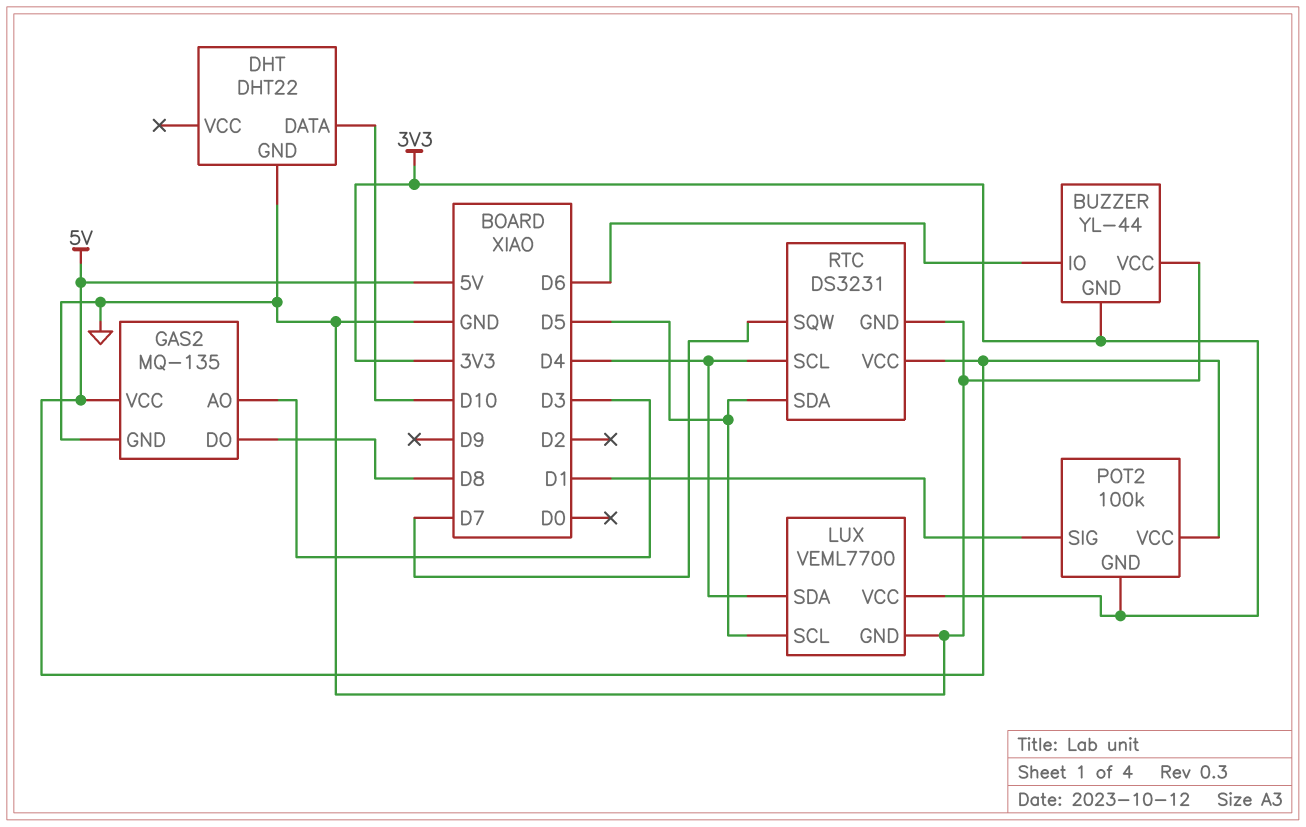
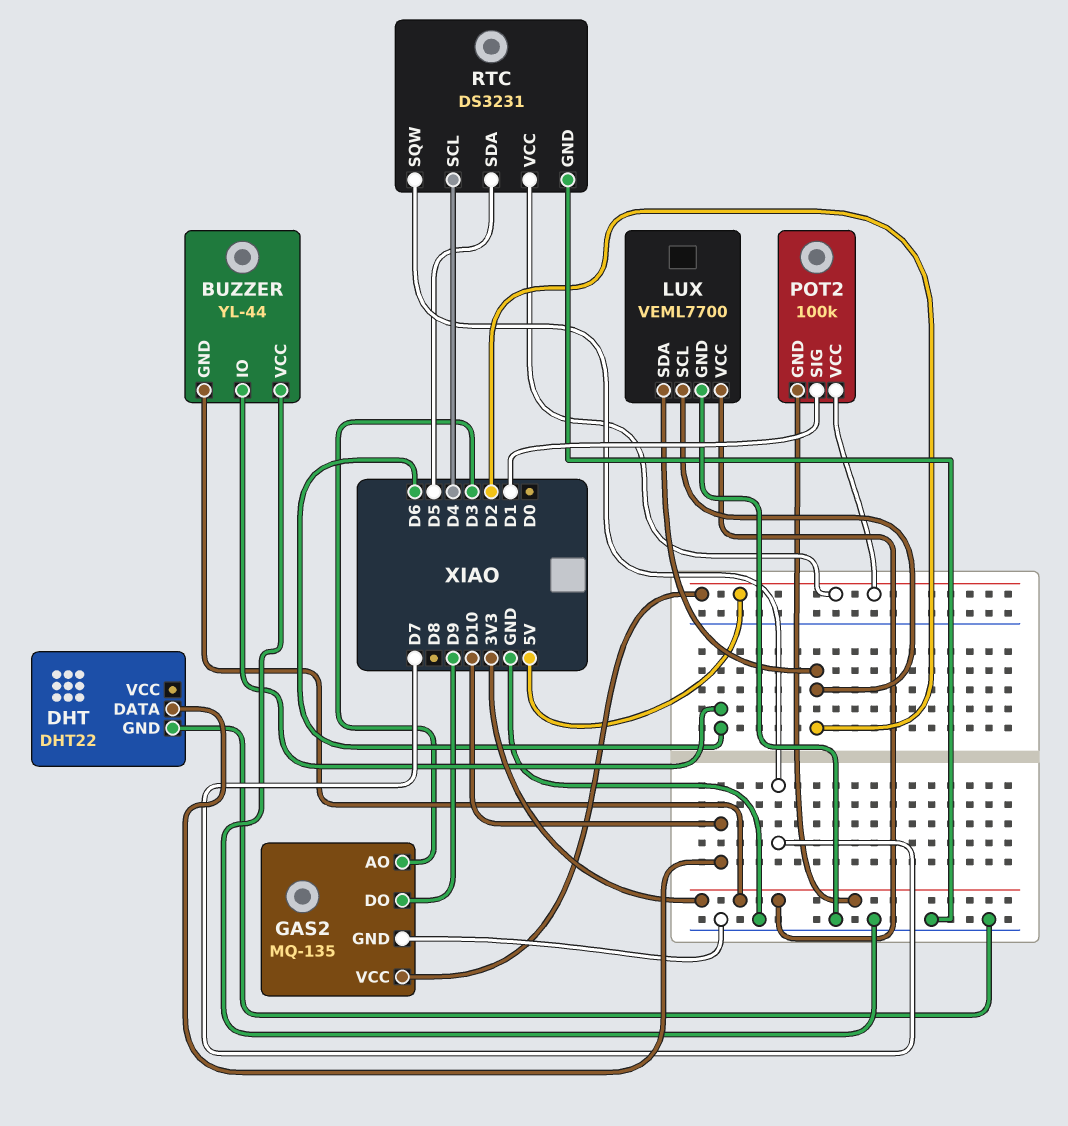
GAS2 pin DO: D8 -> D9
LUX pin SCL: D5 -> D2
LUX pin SDA: D4 -> D2

